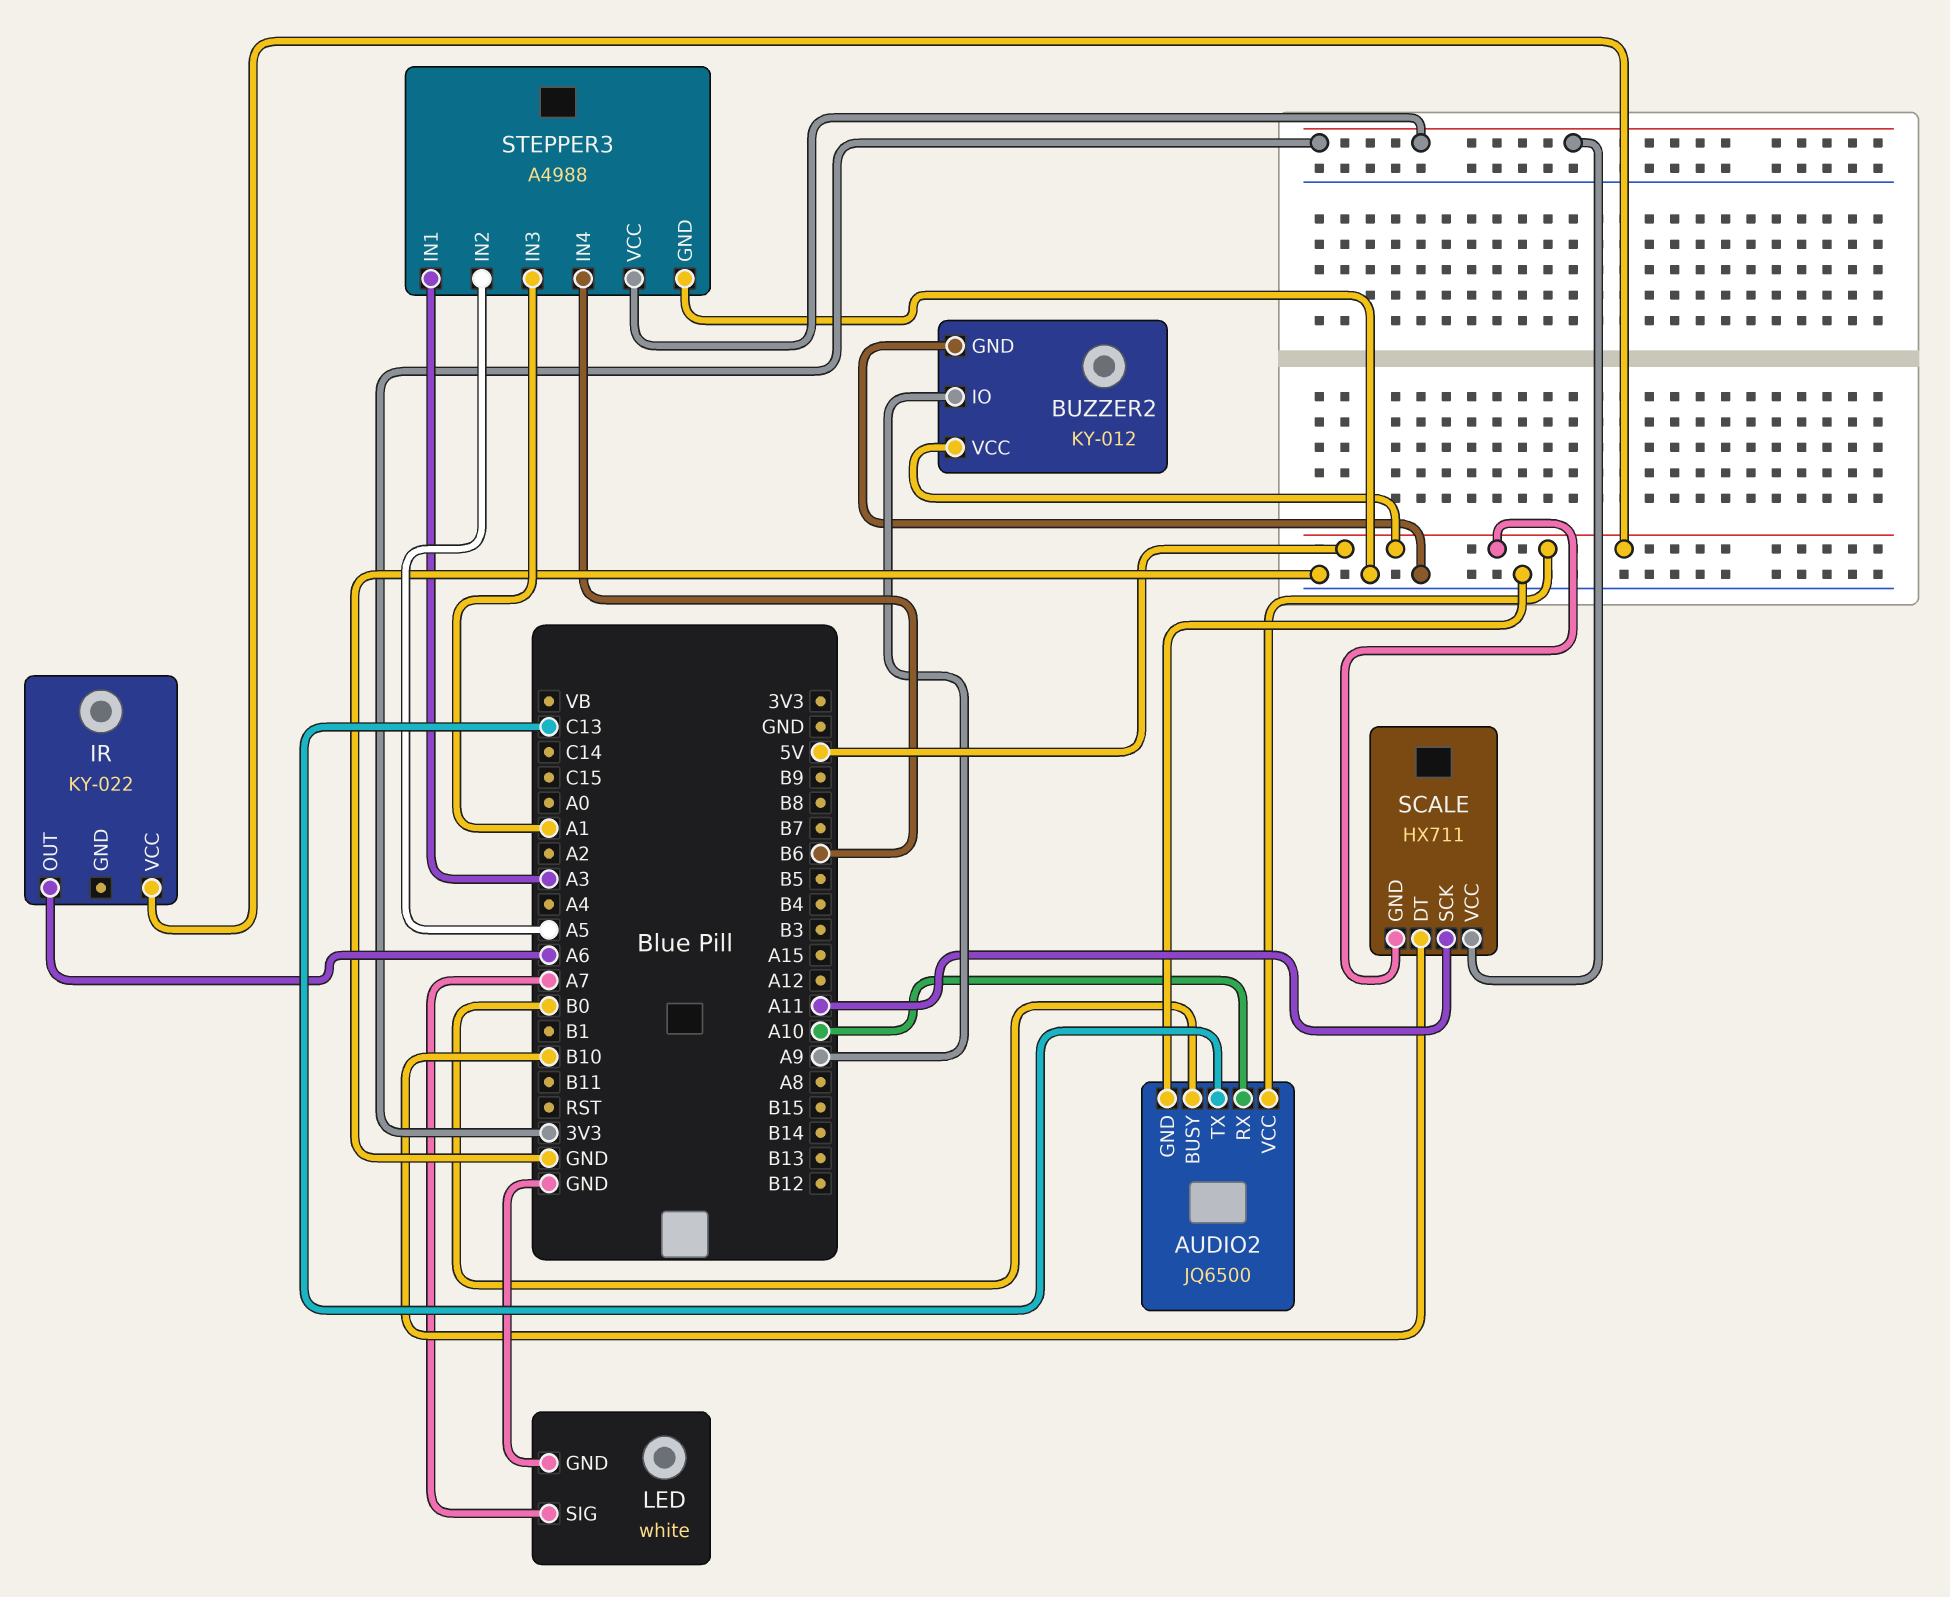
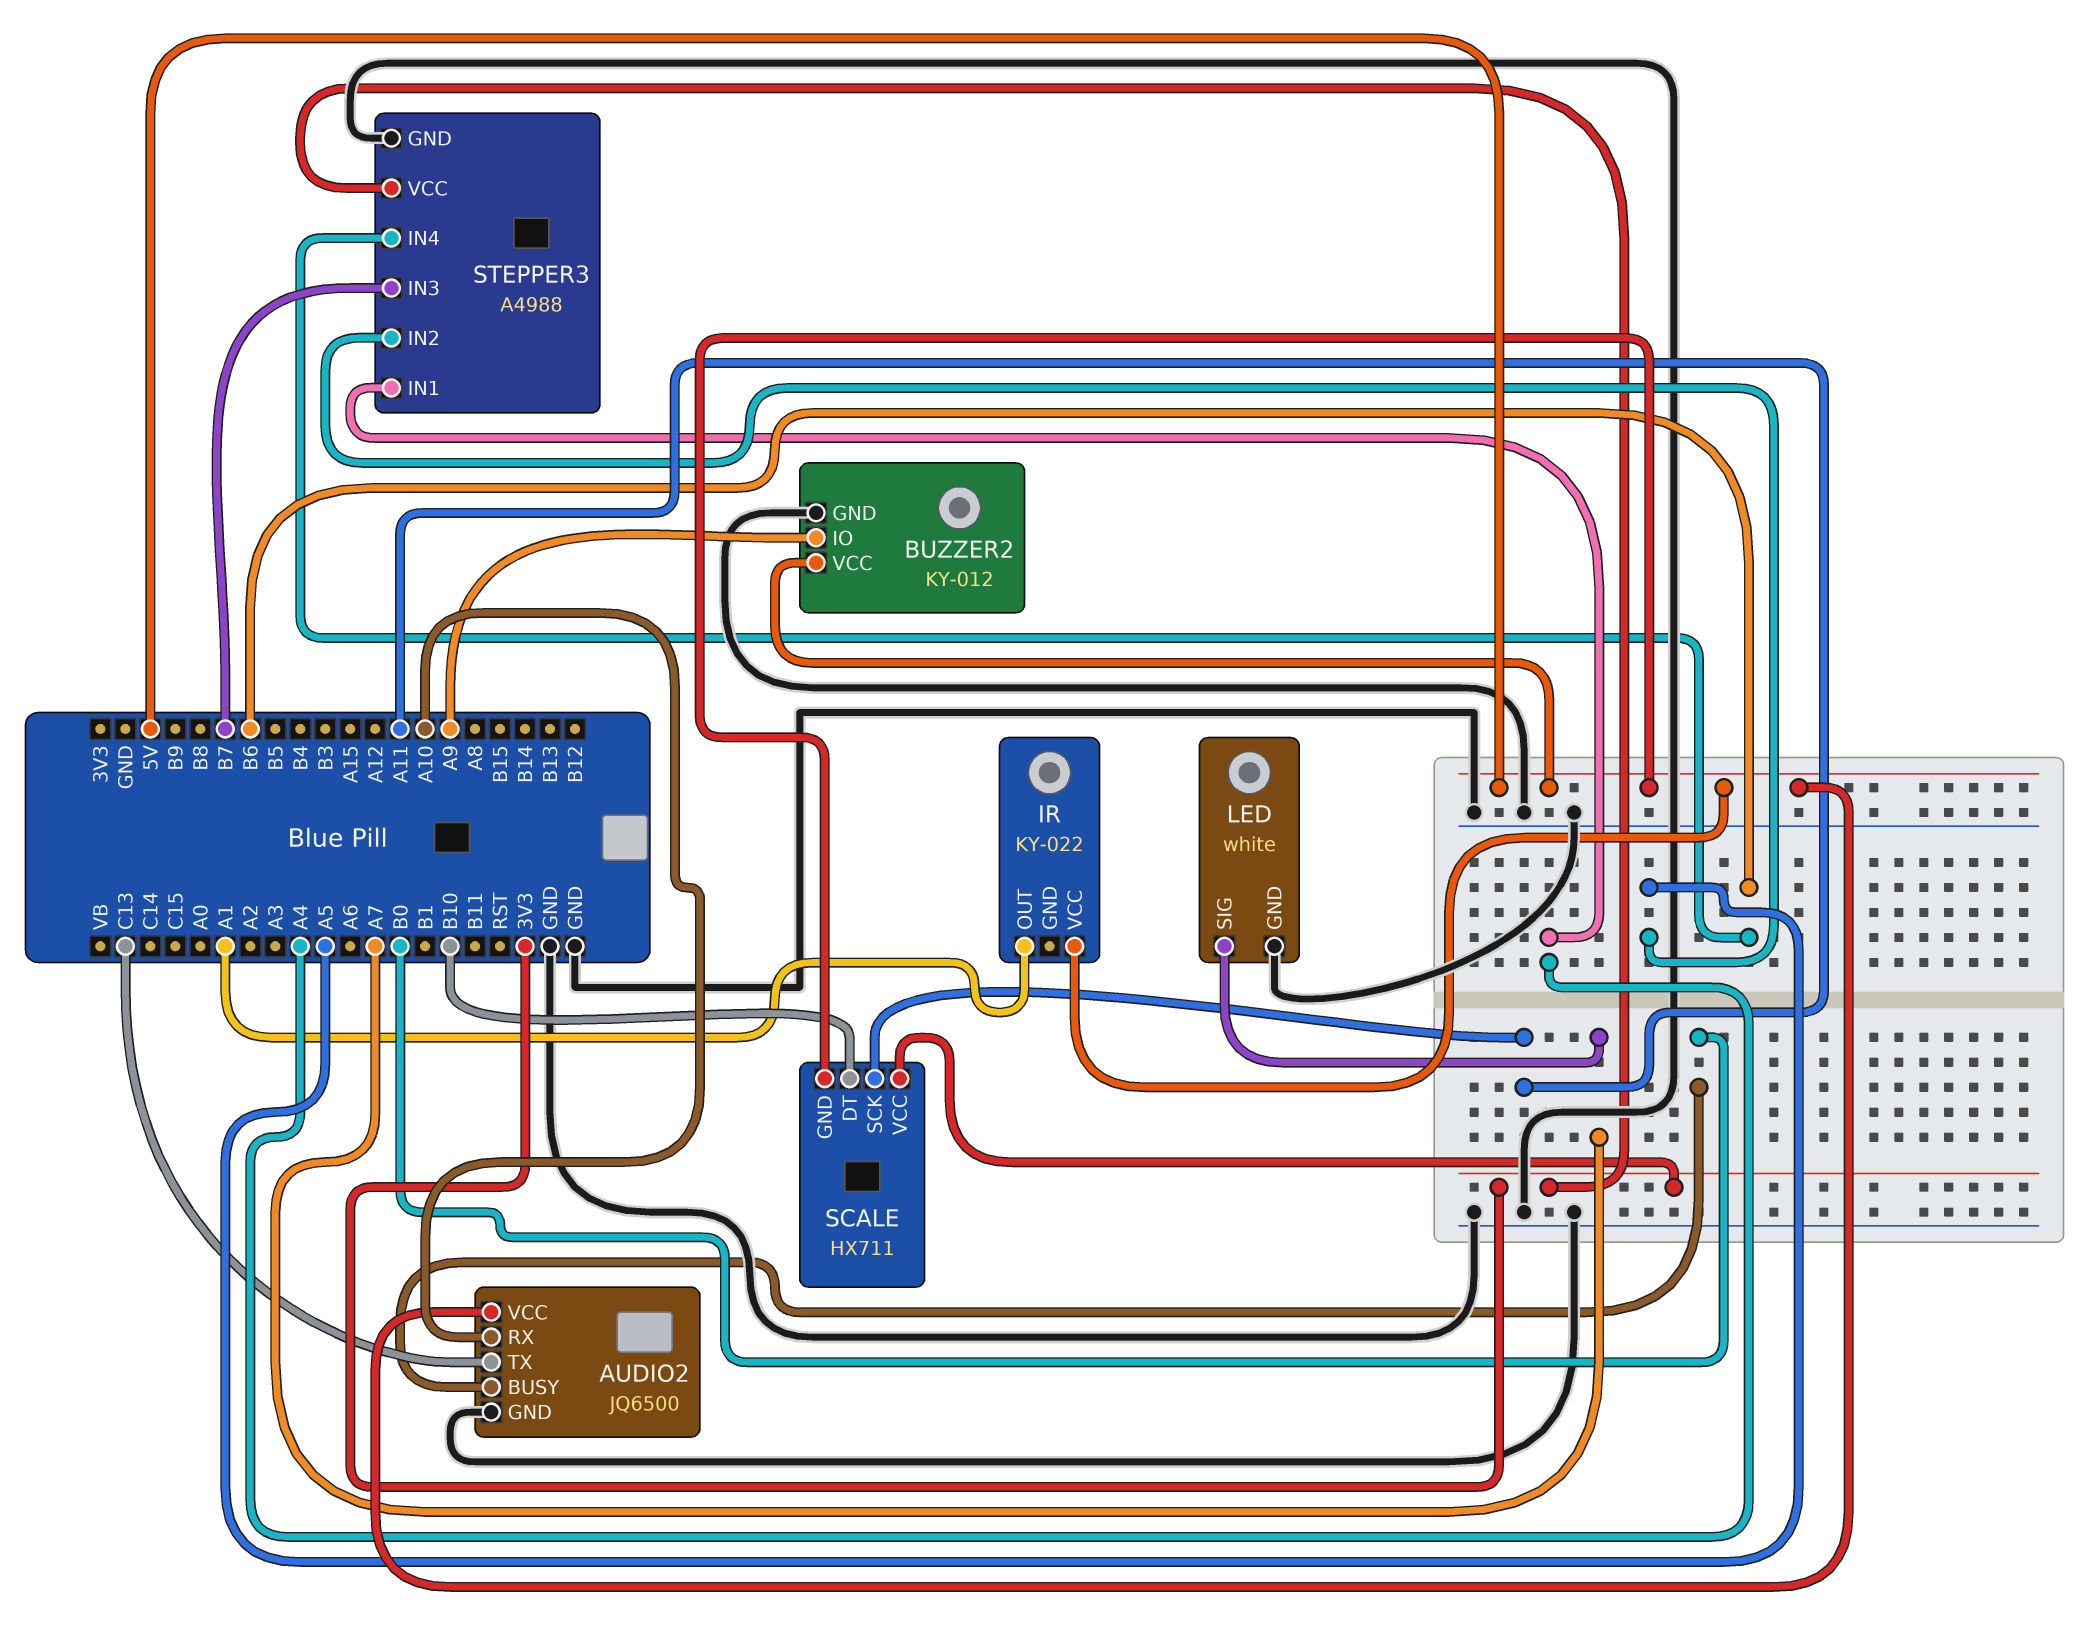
IR pin OUT: A6 -> A1
STEPPER3 pin IN1: A3 -> A4
STEPPER3 pin IN3: A1 -> B7

